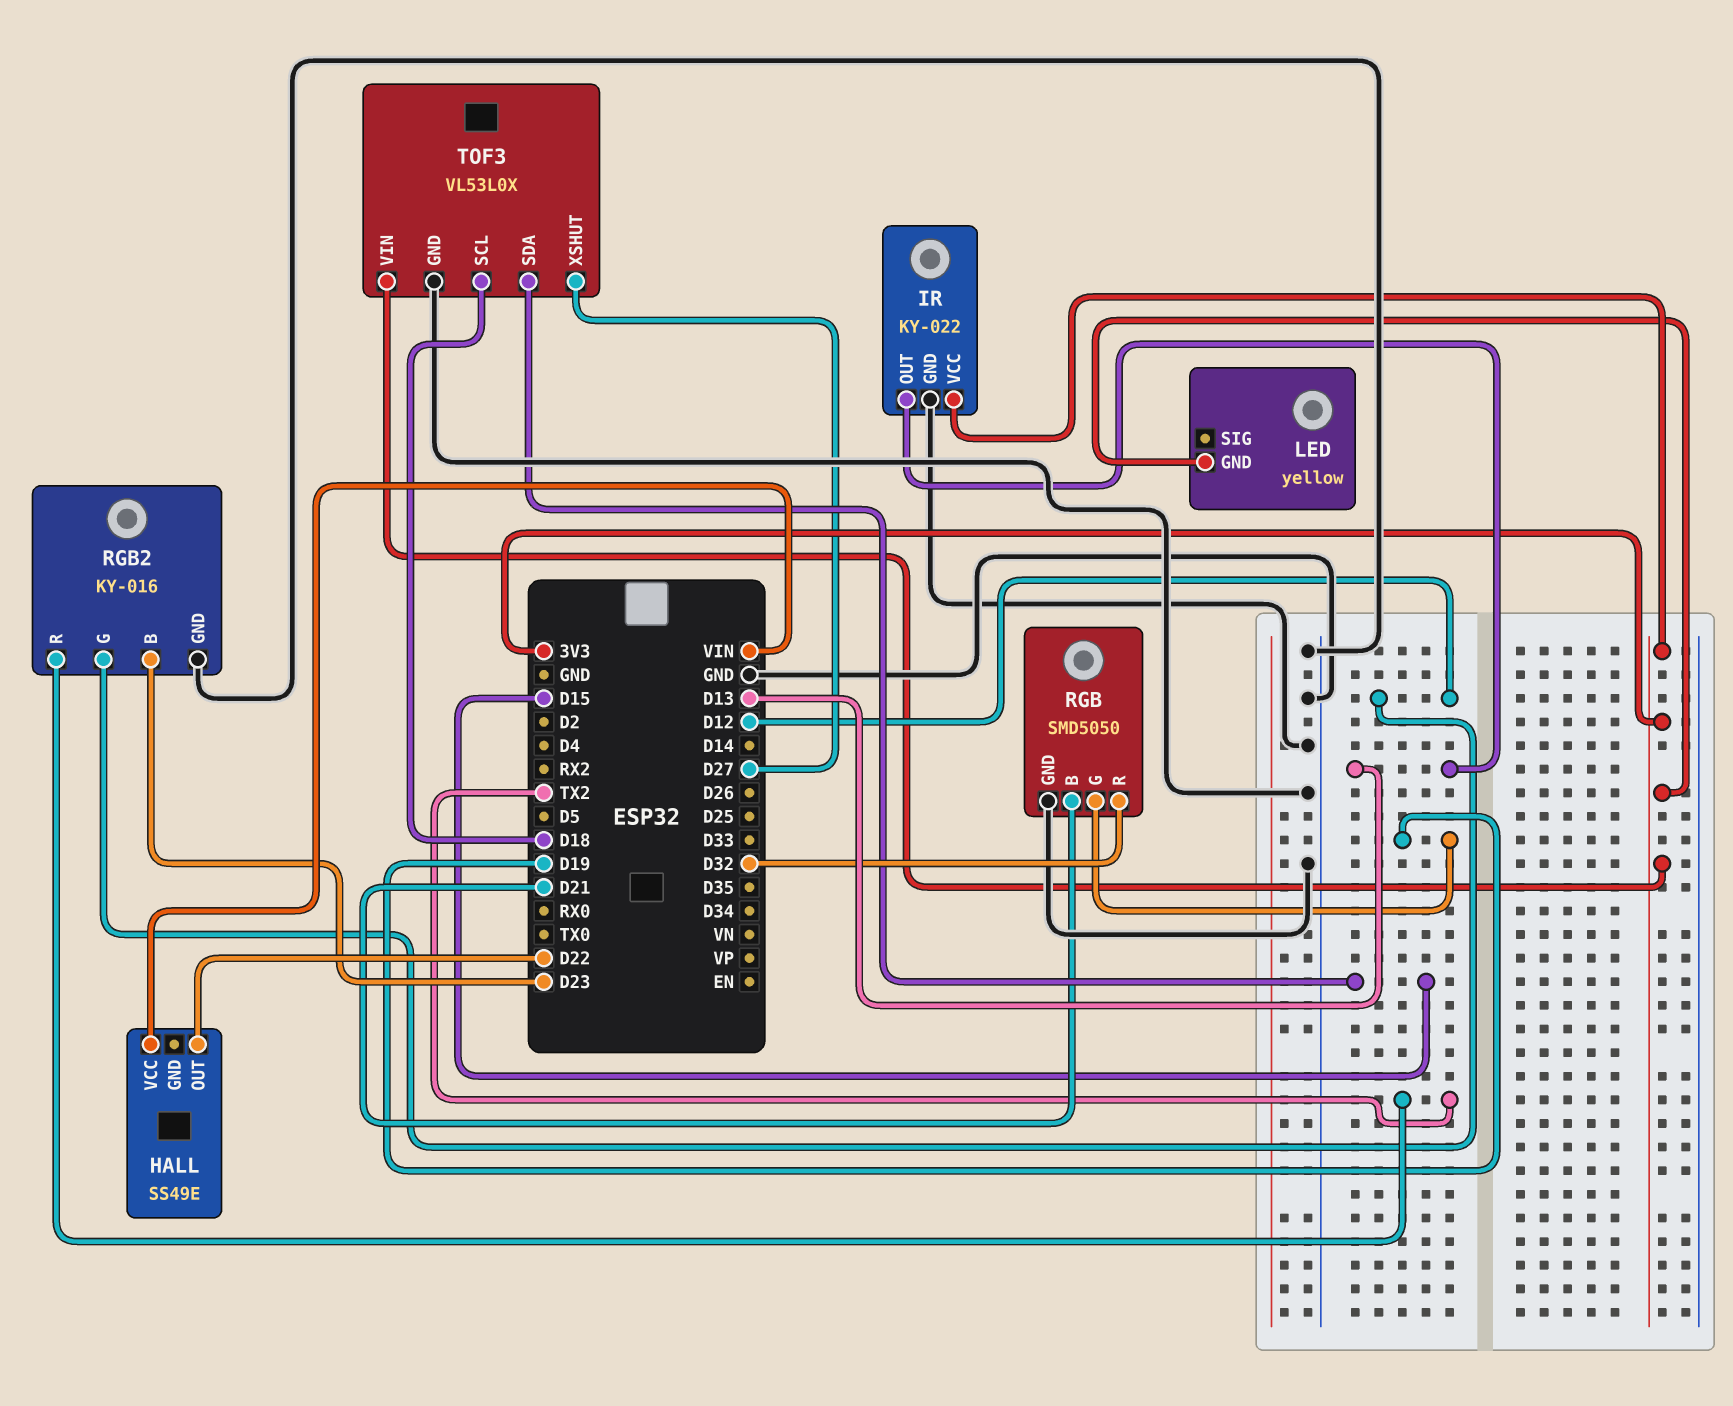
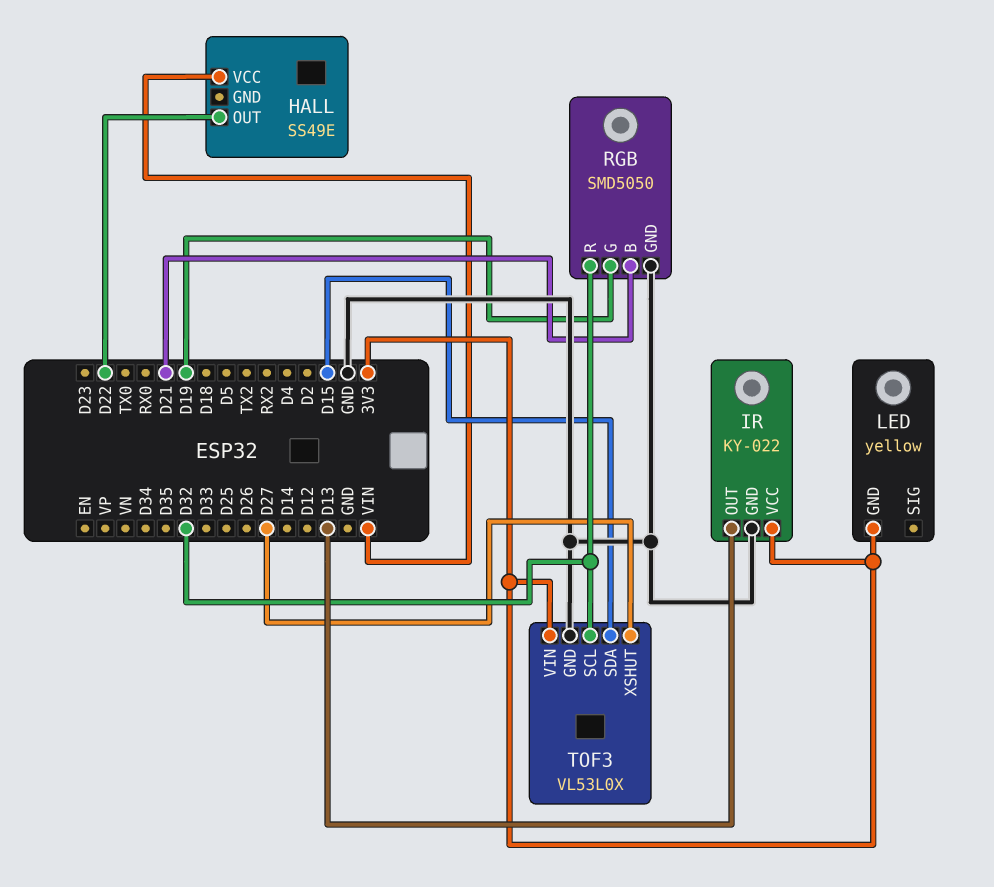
RGB2: KY-016 -> none
RGB2 pin B: D23 -> none
RGB2 pin G: D12 -> none
RGB2 pin GND: GND -> none
RGB2 pin R: TX2 -> none
TOF3 pin SCL: D18 -> D32

